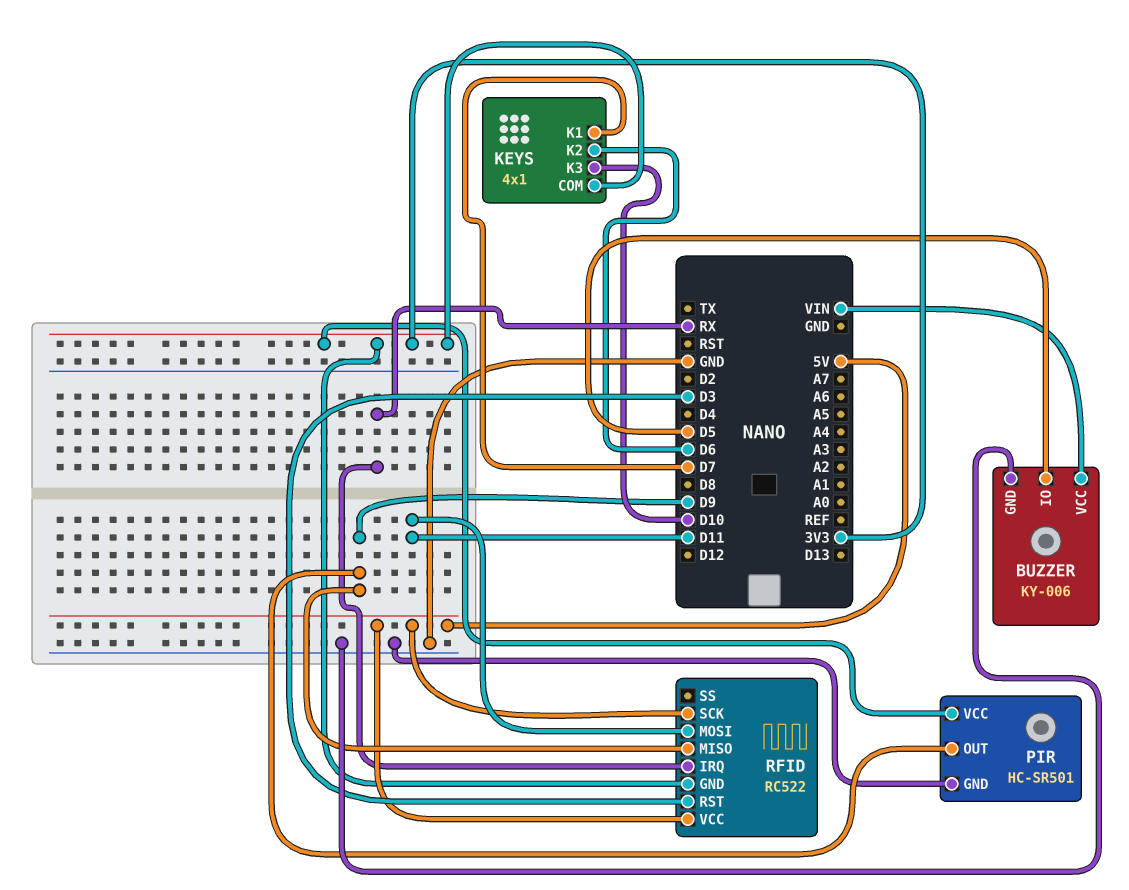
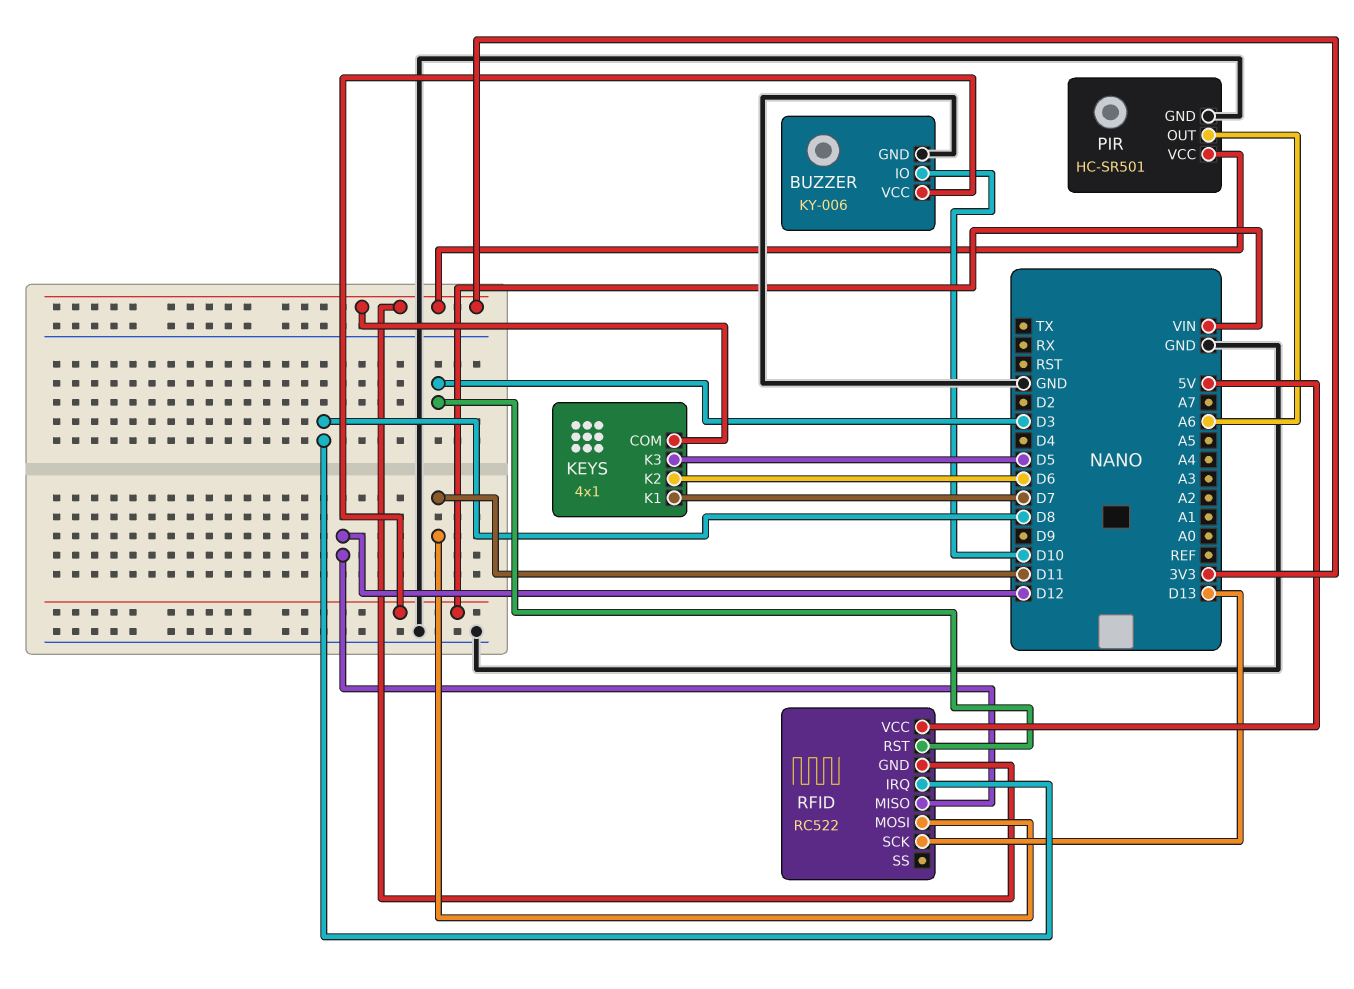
BUZZER pin IO: D5 -> D10
KEYS pin K3: D10 -> D5
PIR pin OUT: D9 -> A6
RFID pin IRQ: RX -> D8
RFID pin MISO: D9 -> D12
RFID pin SCK: 5V -> D13

